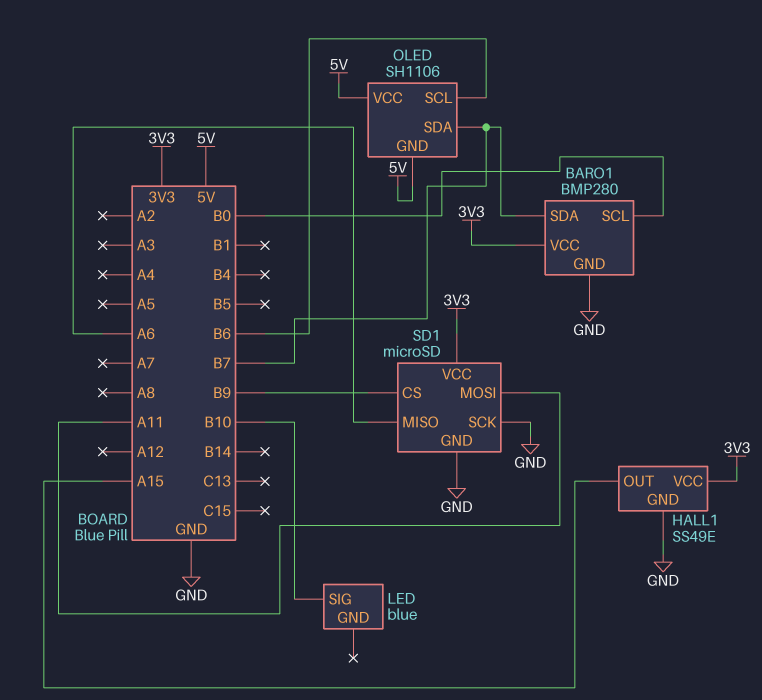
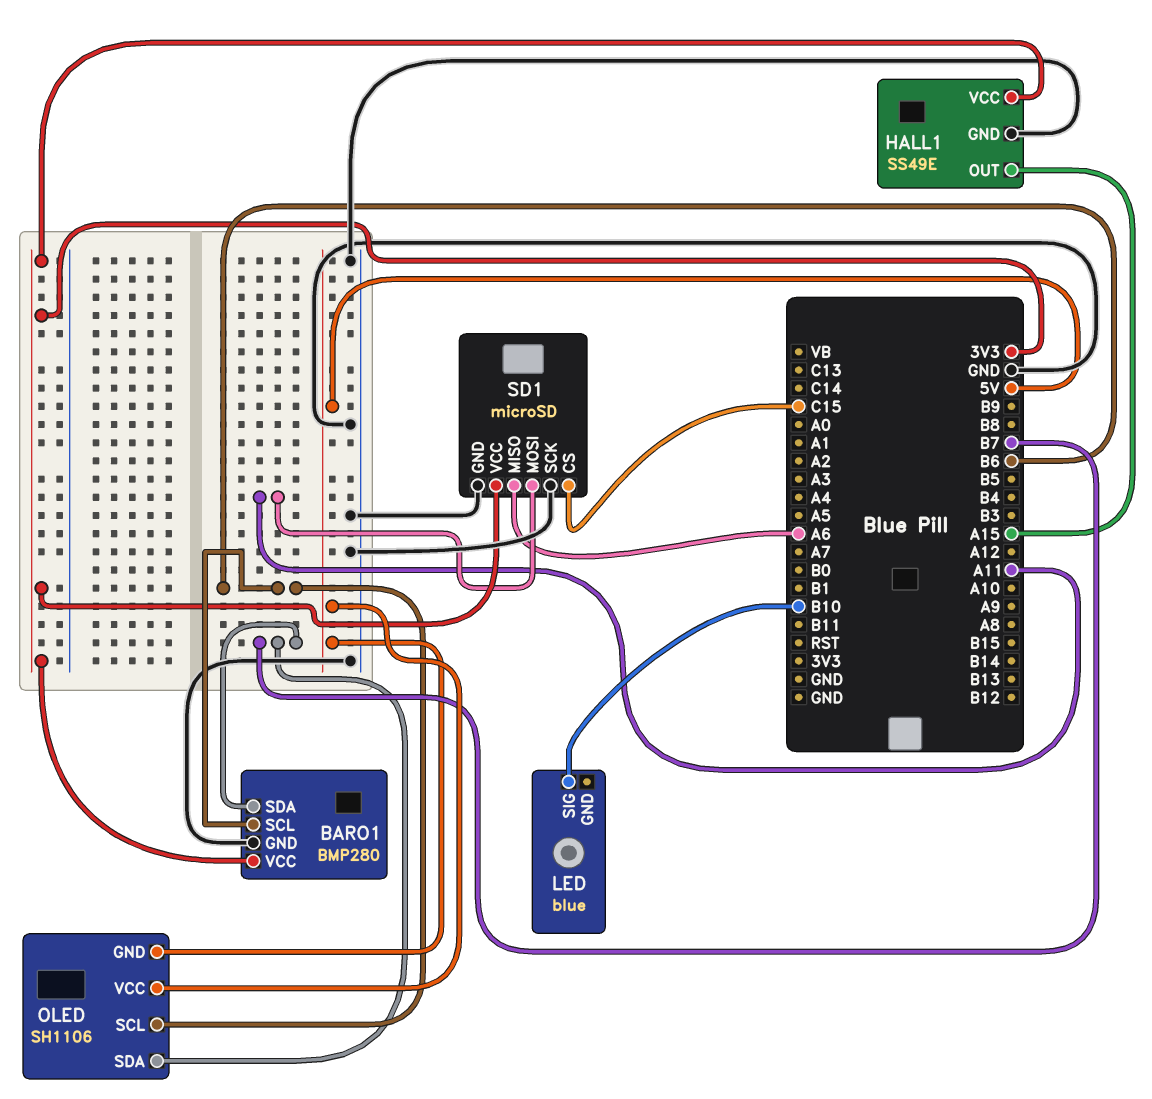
BARO1 pin SCL: B0 -> B6
SD1 pin CS: B9 -> C15

